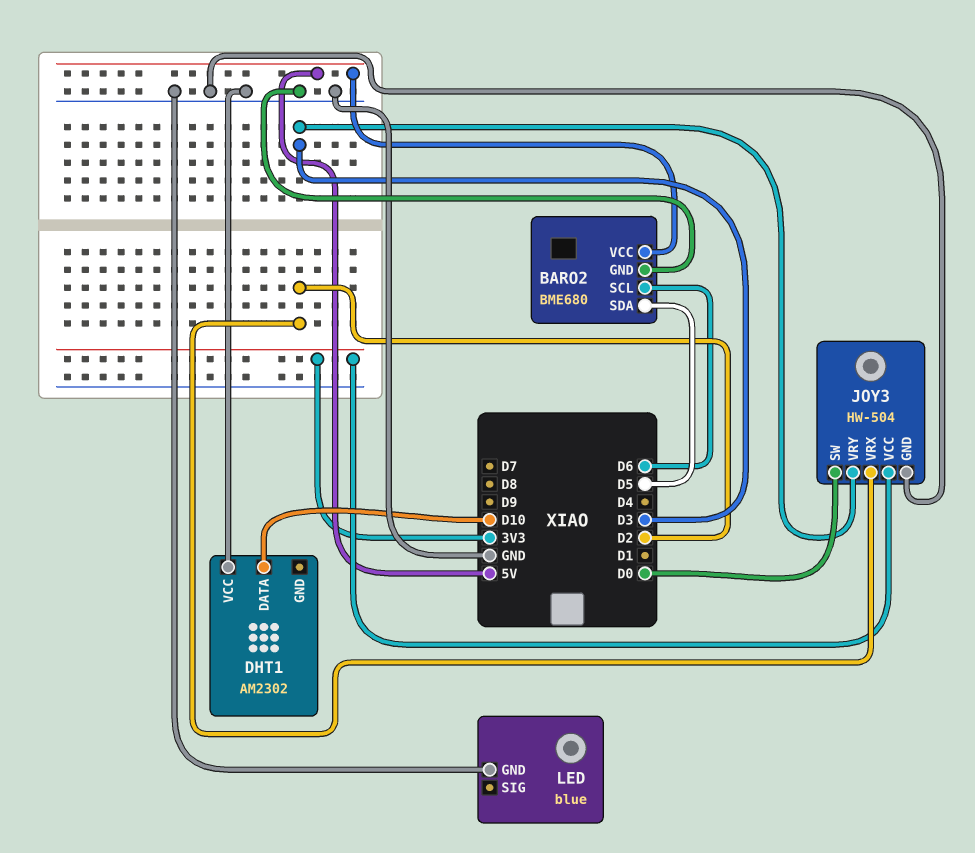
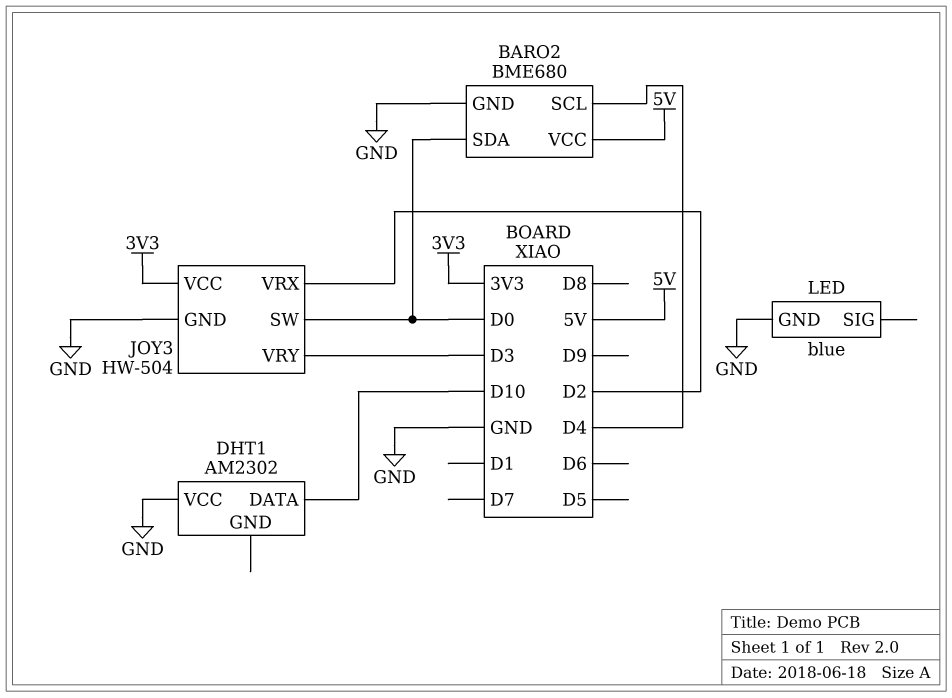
BARO2 pin SCL: D6 -> D4
BARO2 pin SDA: D5 -> D0

